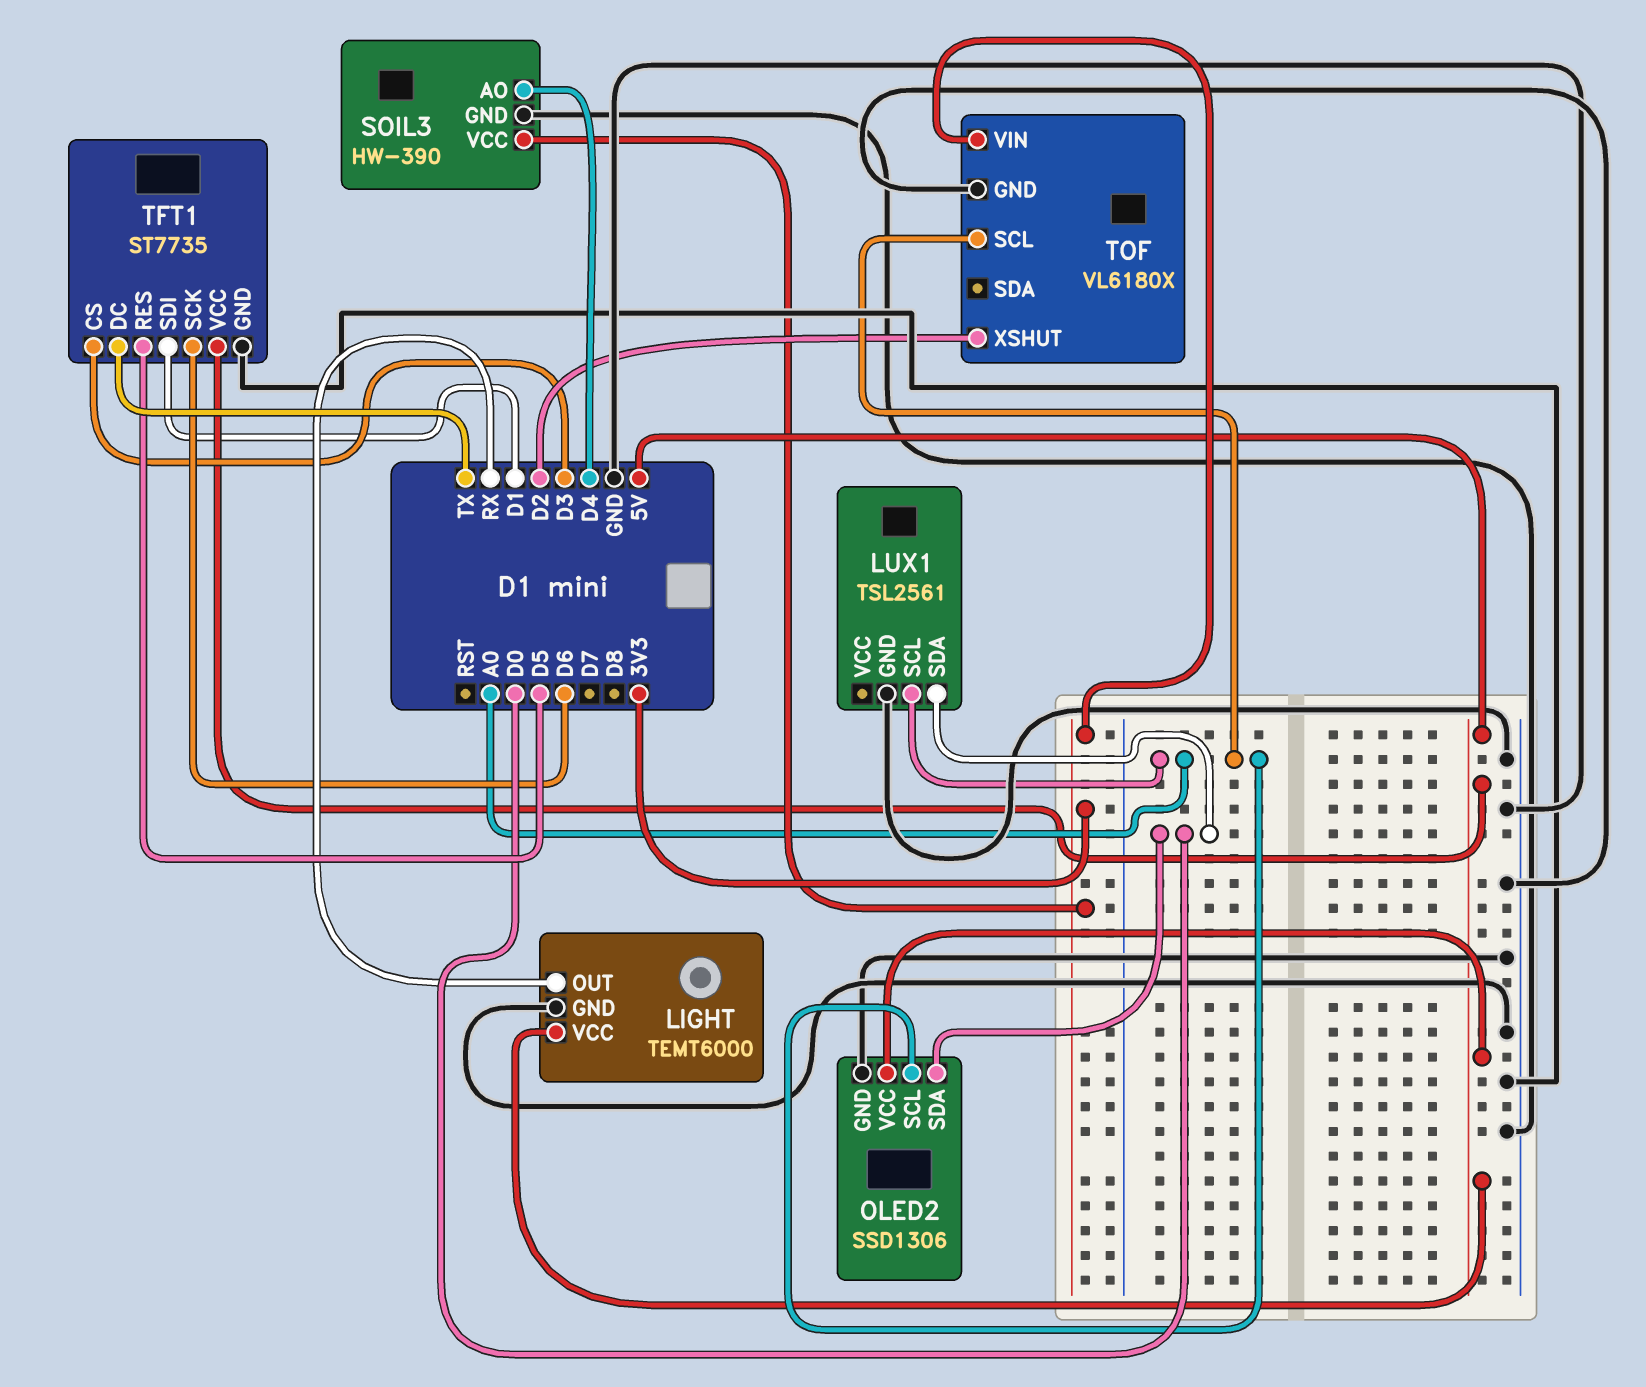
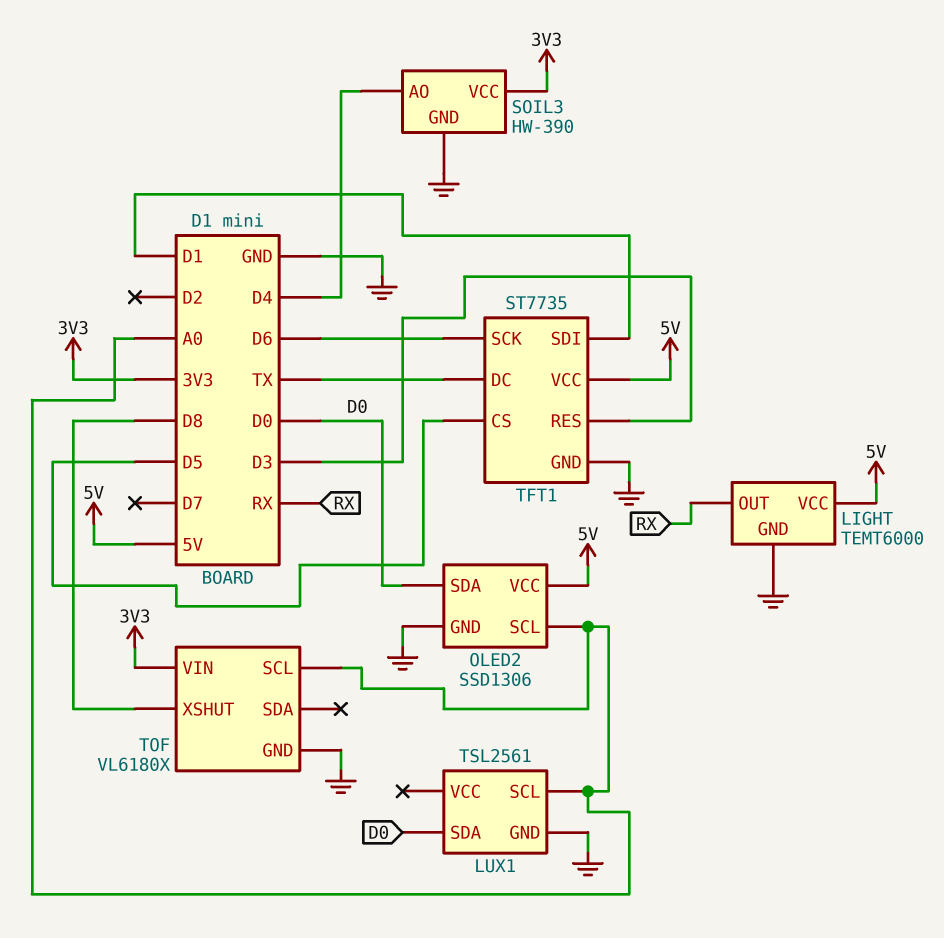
TFT1 pin CS: D3 -> D5
TFT1 pin RES: D5 -> D3
TOF pin XSHUT: D2 -> D8

